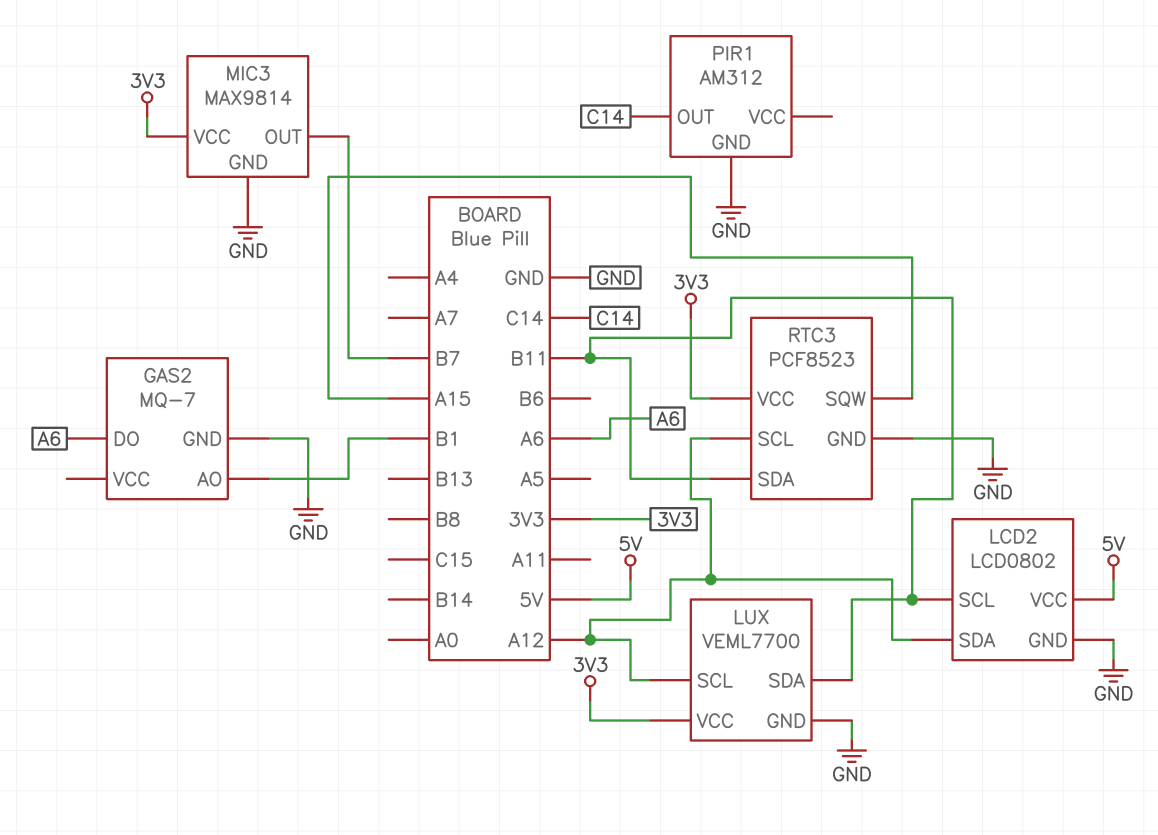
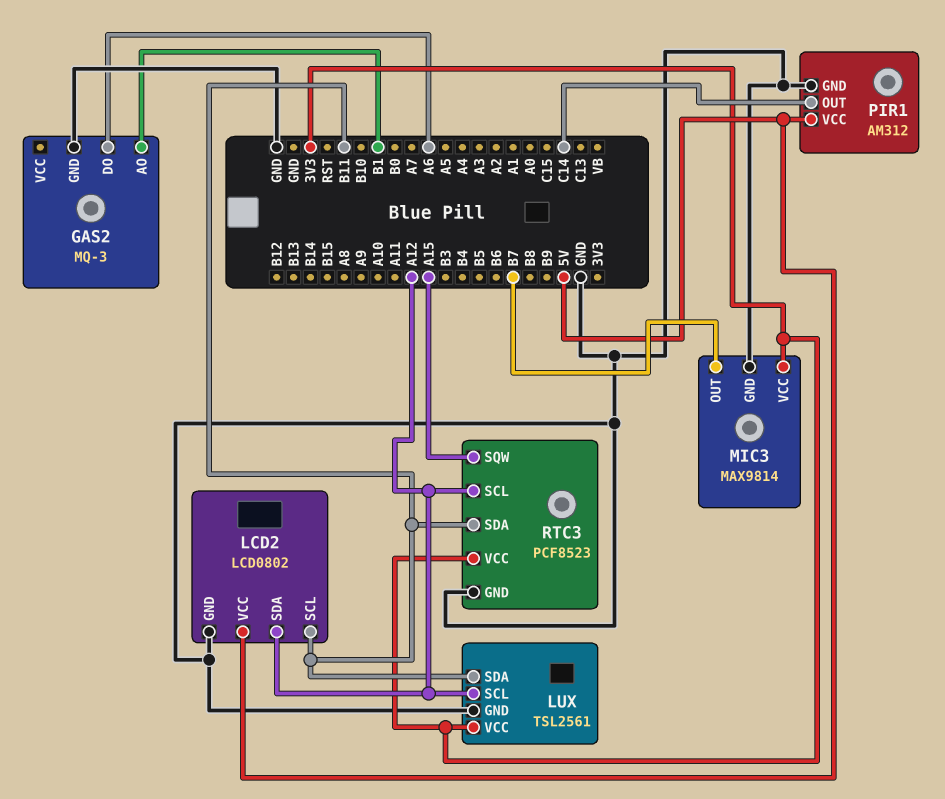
GAS2: MQ-7 -> MQ-3
LUX: VEML7700 -> TSL2561
PIR1 pin VCC: none -> 5V

